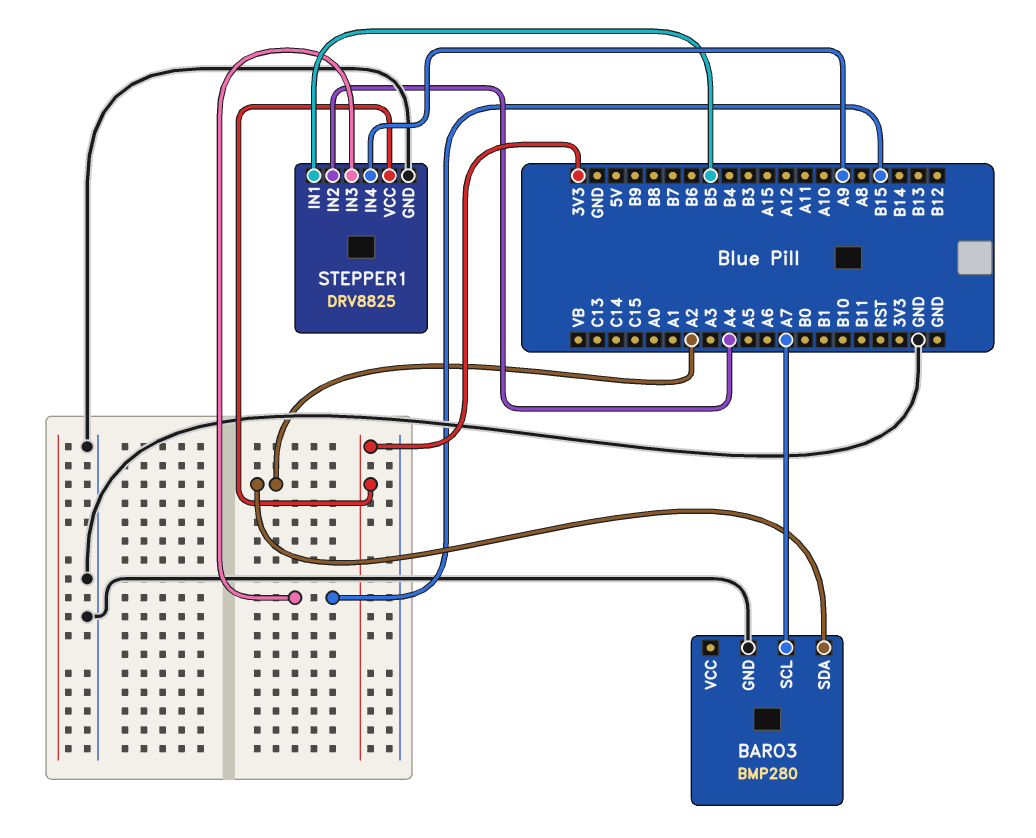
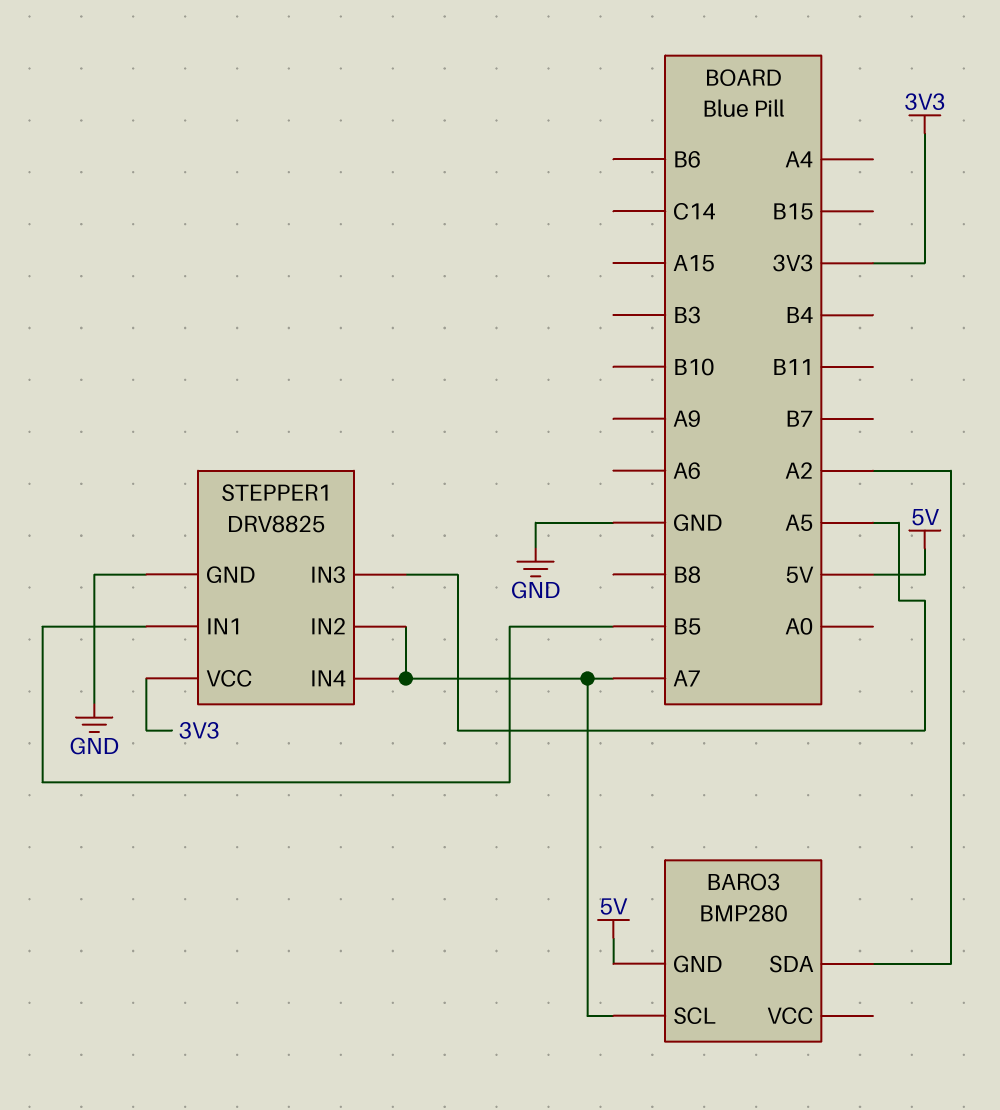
BARO3 pin GND: GND -> 5V
STEPPER1 pin IN2: A4 -> A7
STEPPER1 pin IN3: B15 -> A5
STEPPER1 pin IN4: A9 -> A7

